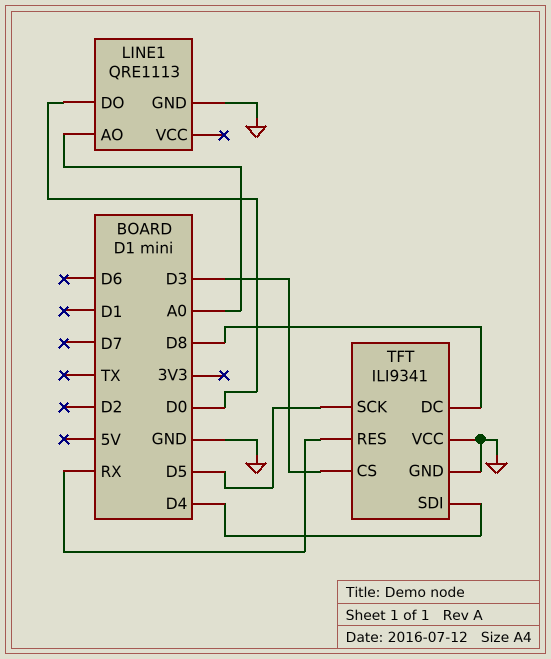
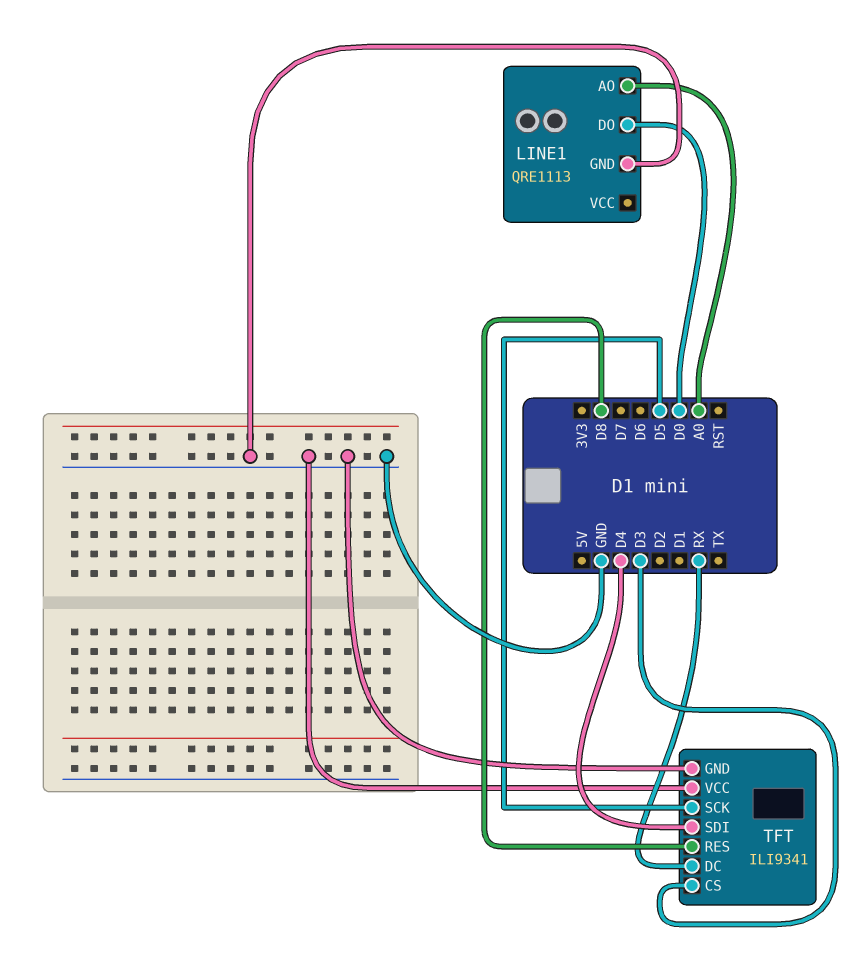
TFT pin DC: D8 -> RX
TFT pin RES: RX -> D8

